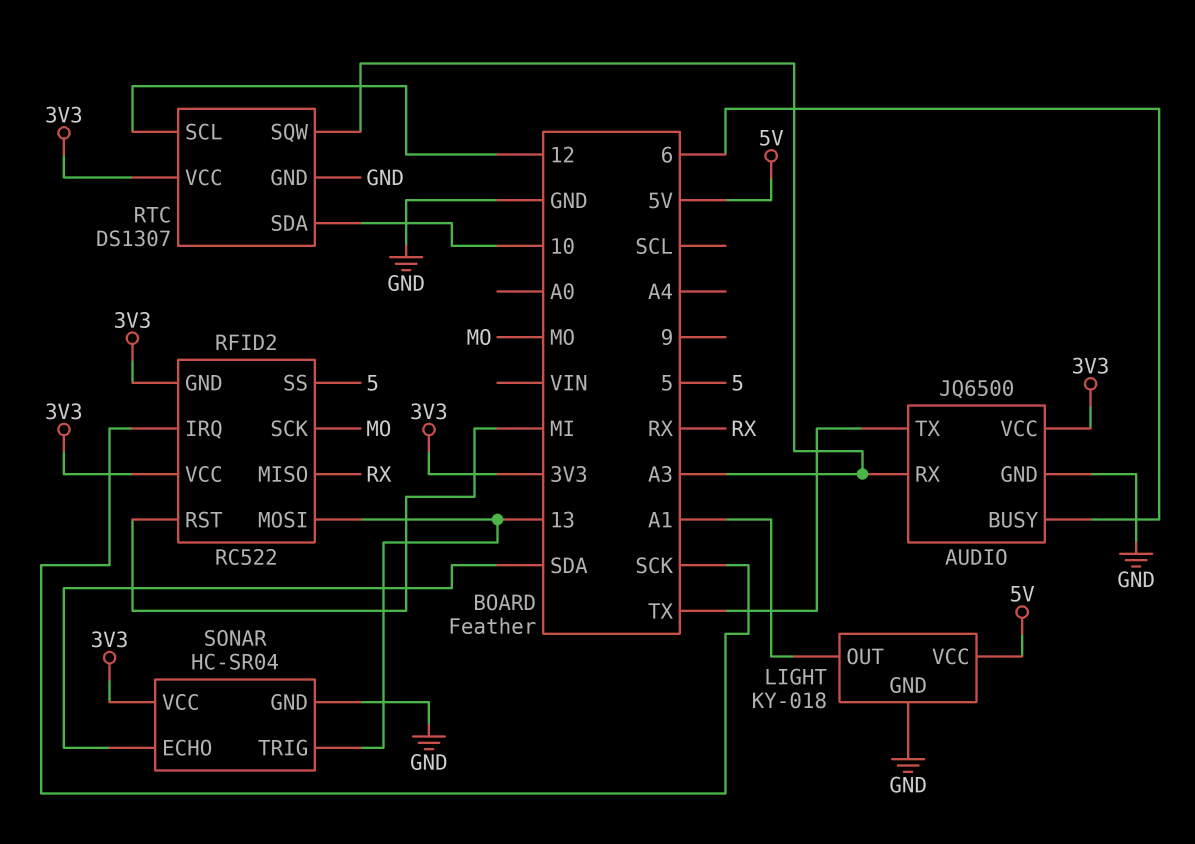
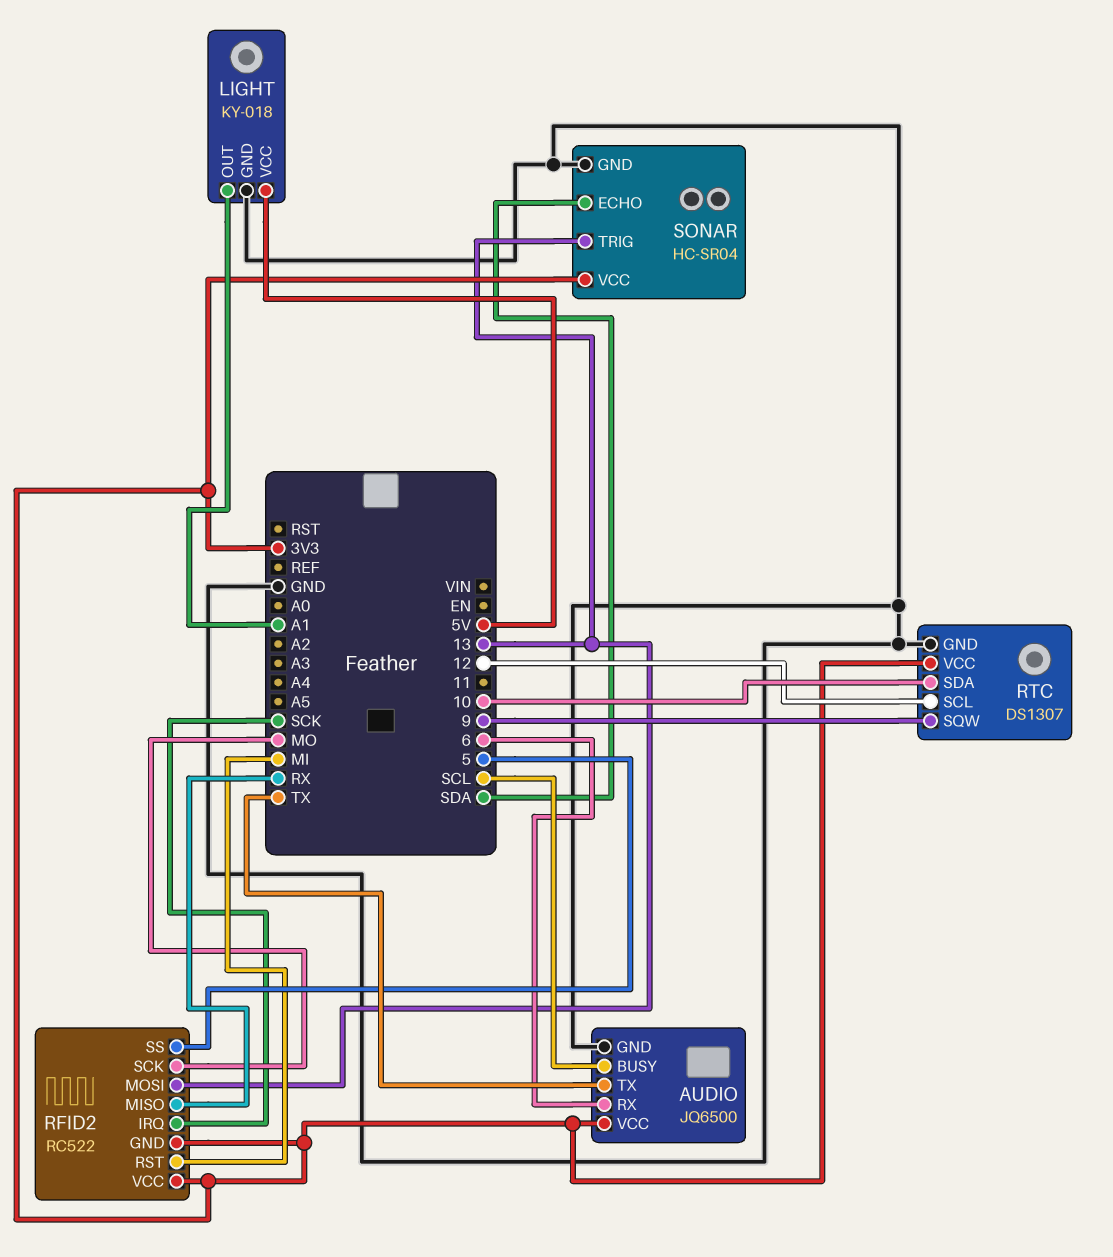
AUDIO pin BUSY: 6 -> SCL
AUDIO pin RX: A3 -> 6
RTC pin SQW: A3 -> 9

